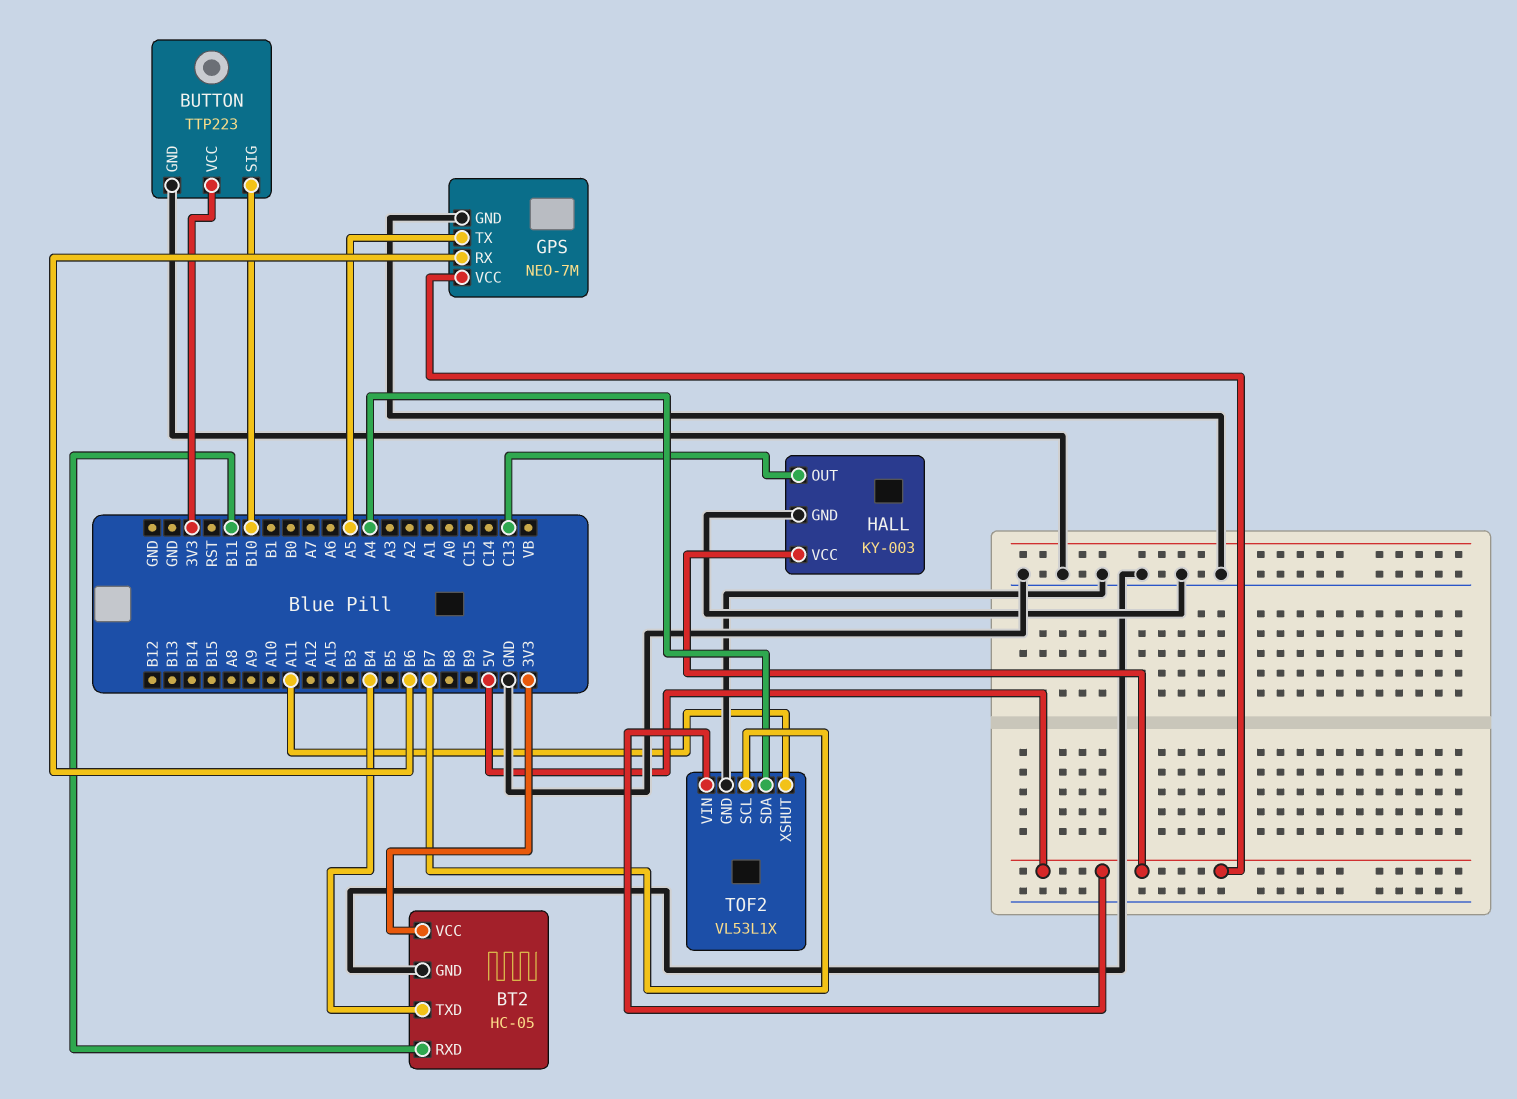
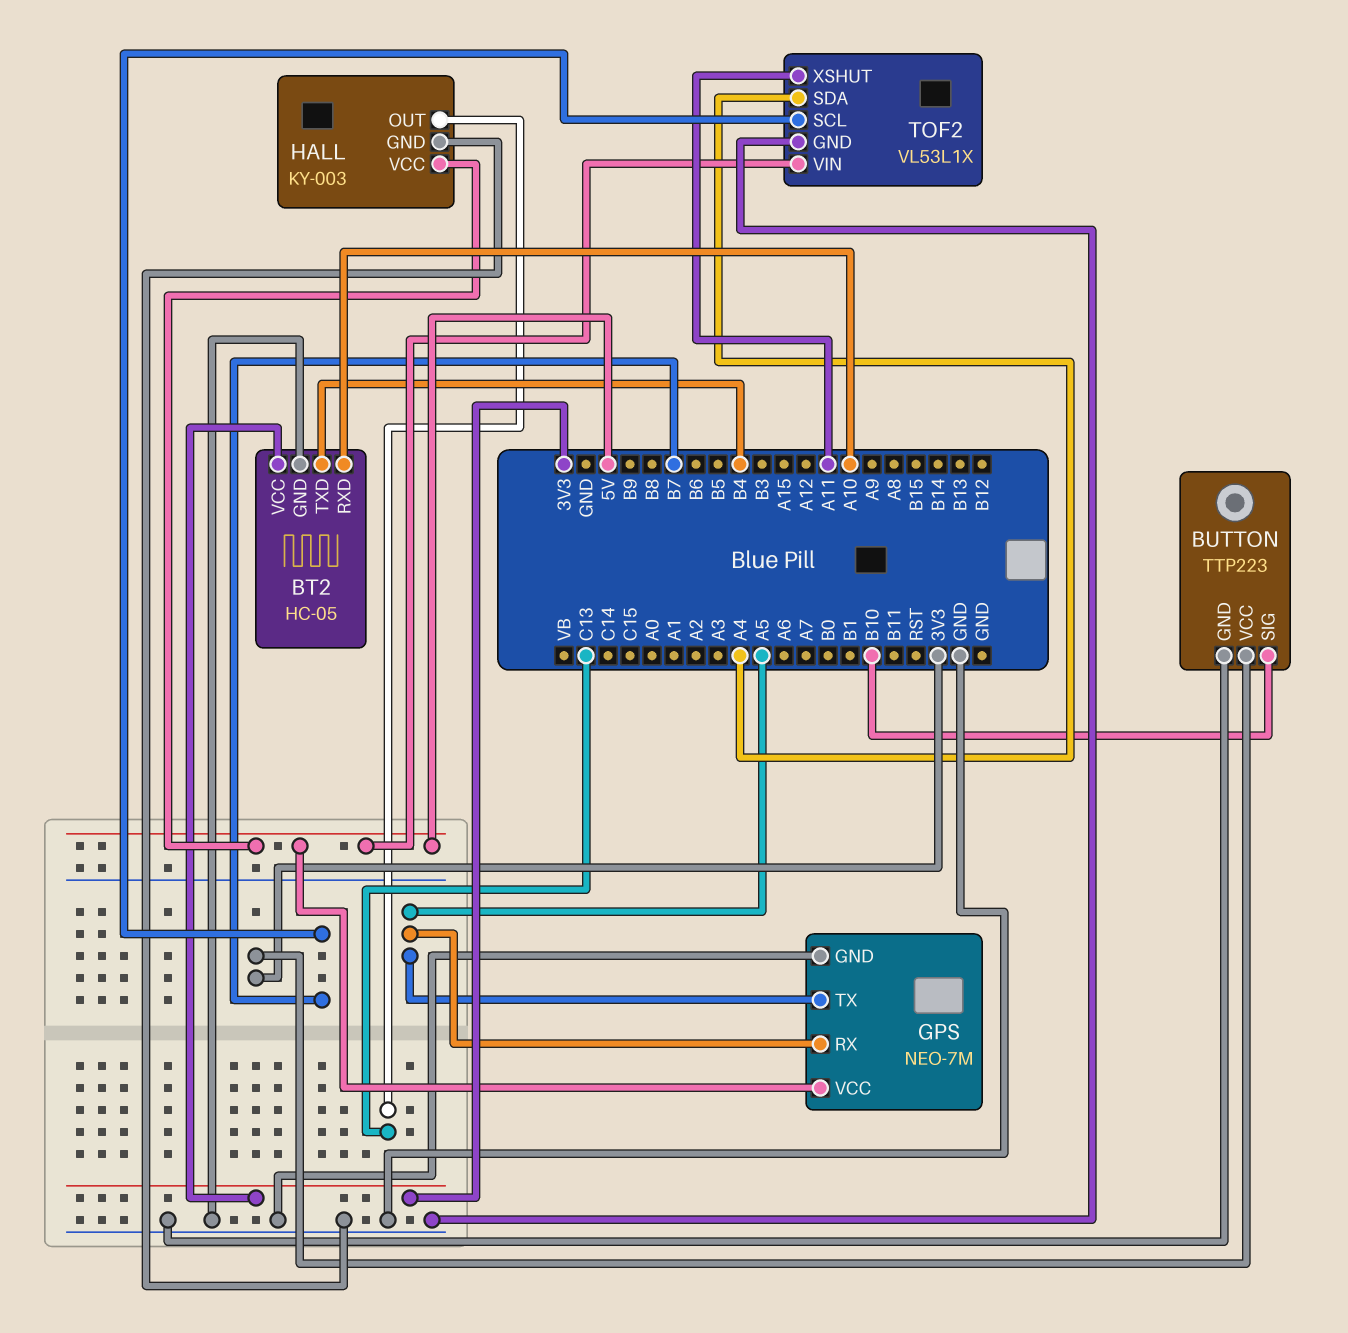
BT2 pin RXD: B11 -> A10
GPS pin RX: B6 -> A5

